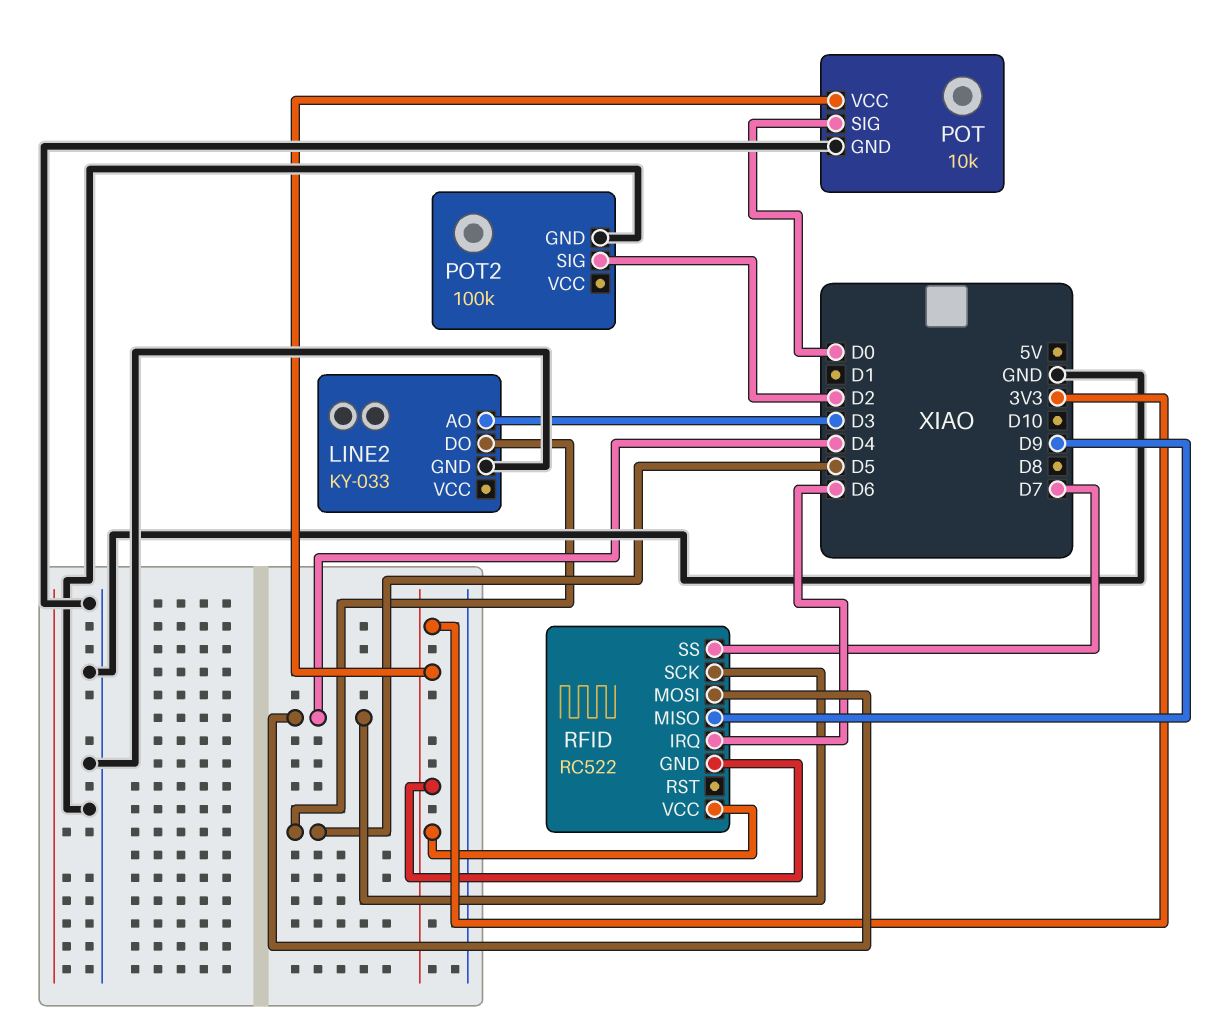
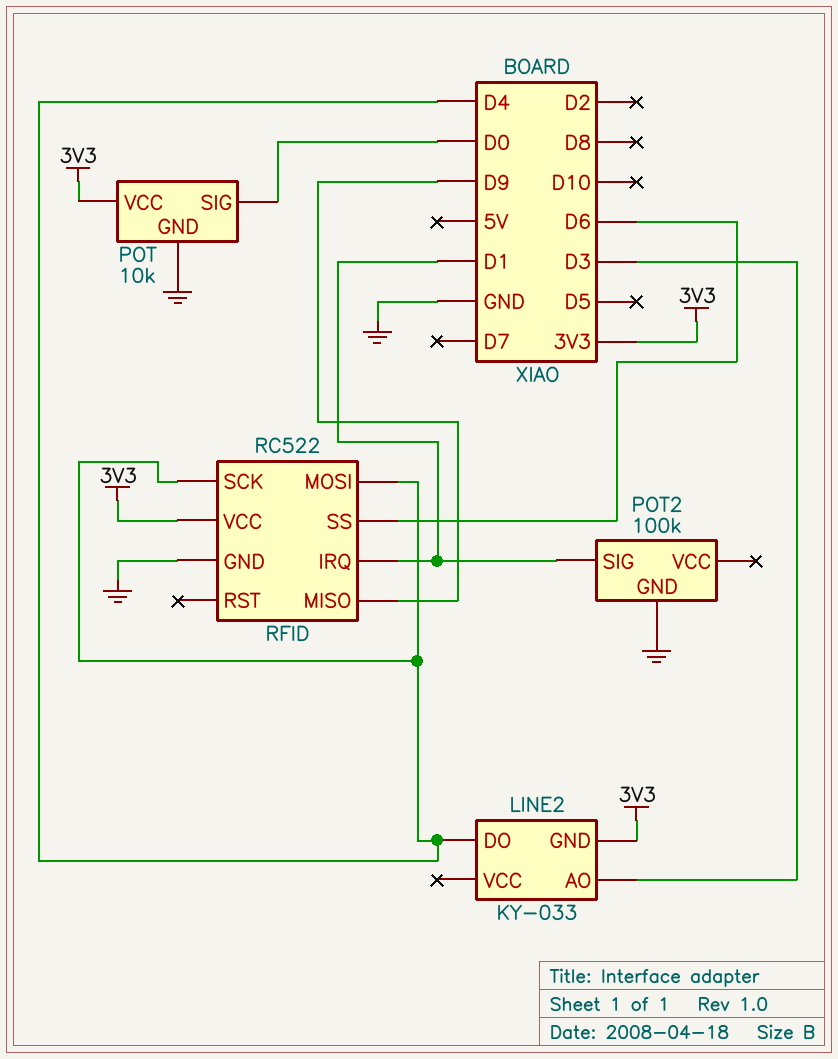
LINE2 pin DO: D5 -> D4
LINE2 pin GND: GND -> 3V3
POT2 pin SIG: D2 -> D1
RFID pin GND: 3V3 -> GND
RFID pin IRQ: D6 -> D1
RFID pin SS: D7 -> D6

